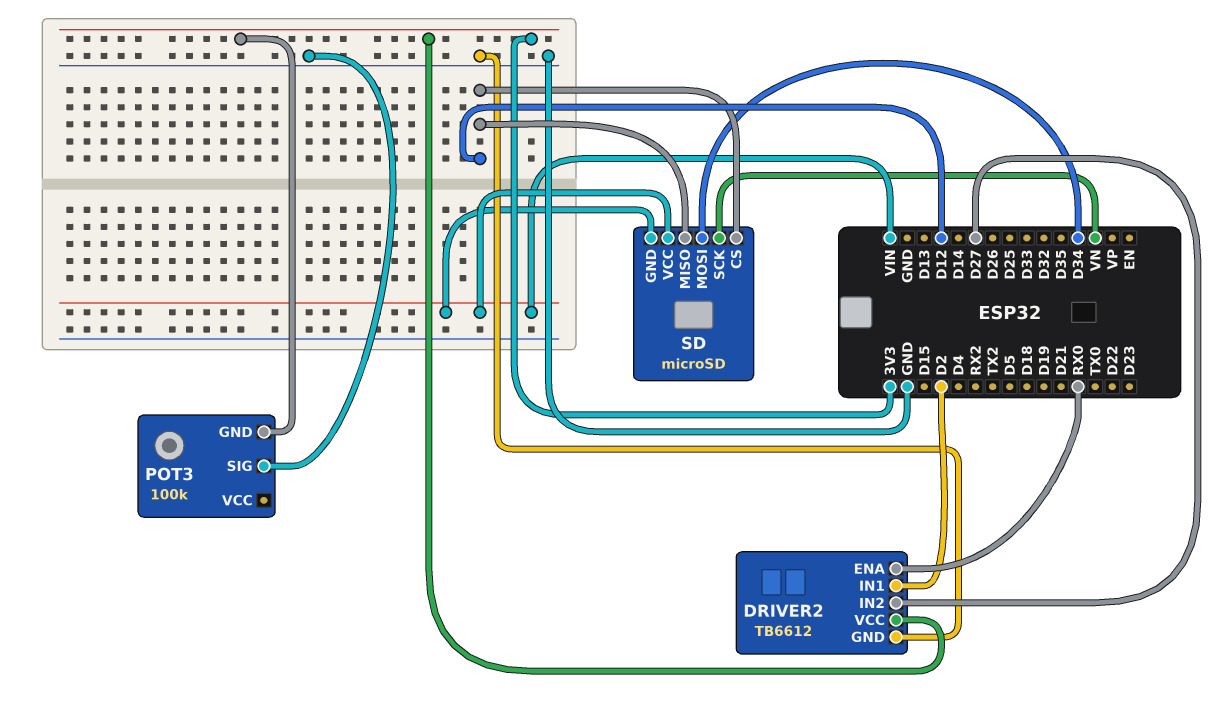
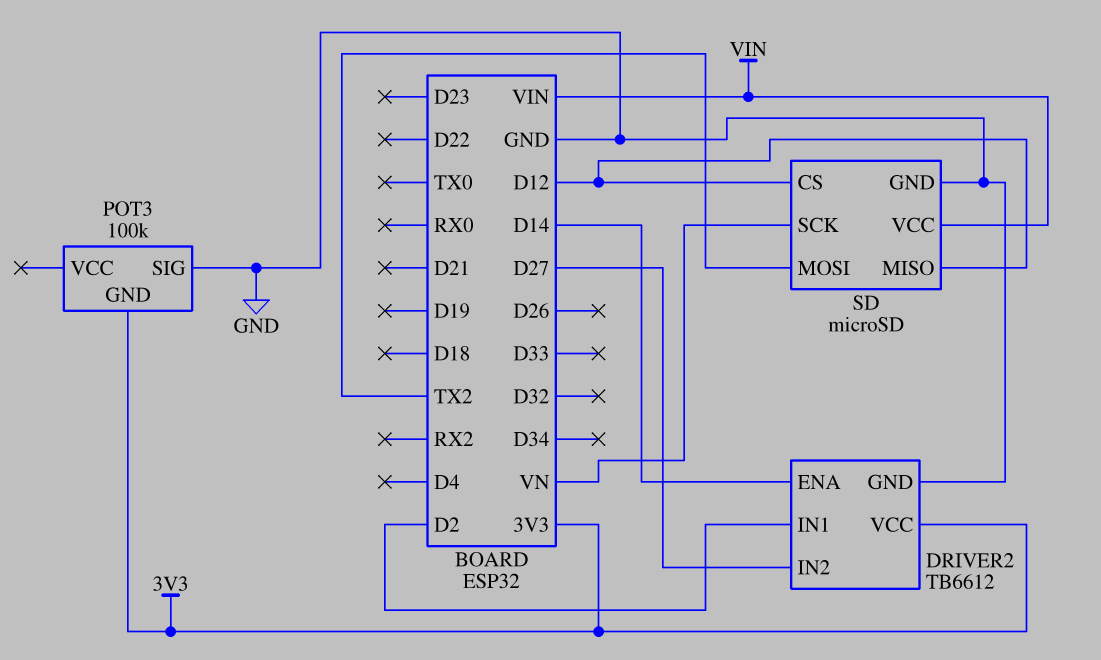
DRIVER2 pin ENA: RX0 -> D14
SD pin GND: VIN -> GND
SD pin MOSI: D34 -> TX2

